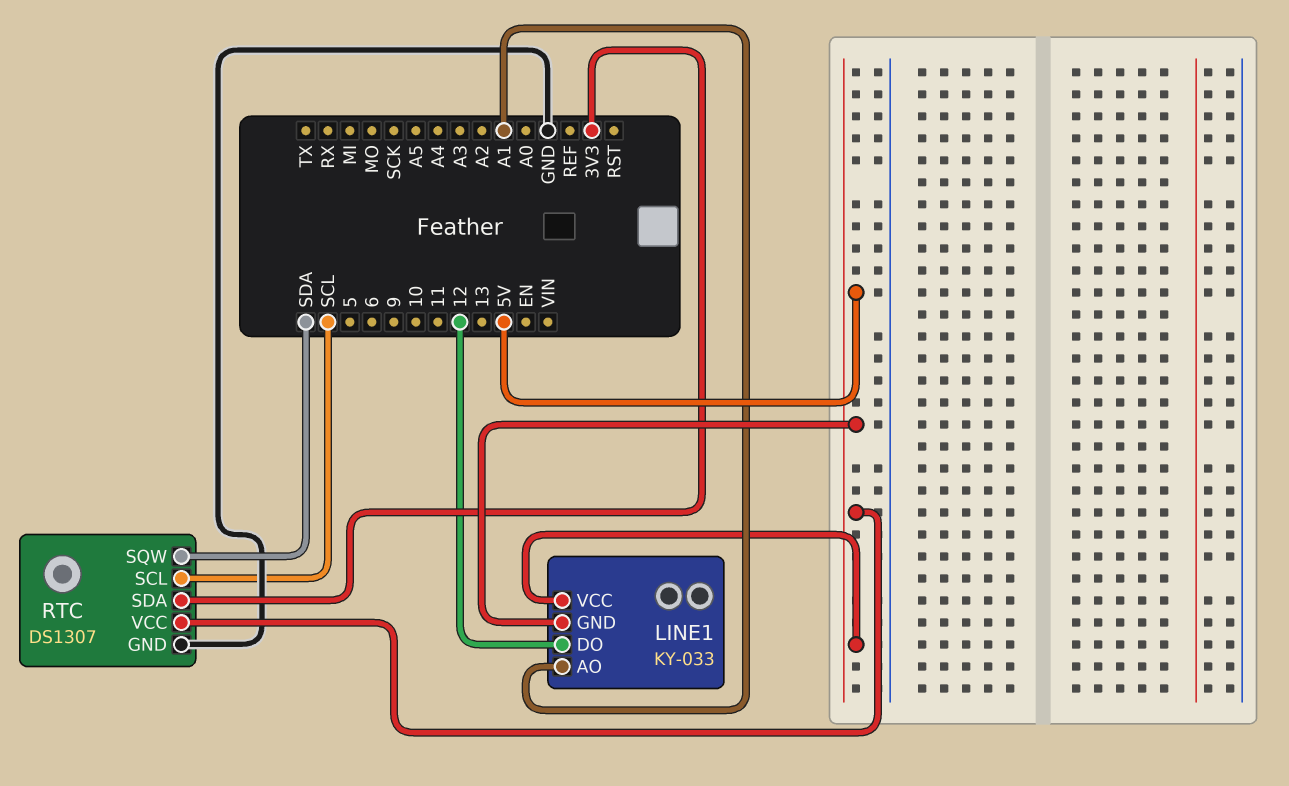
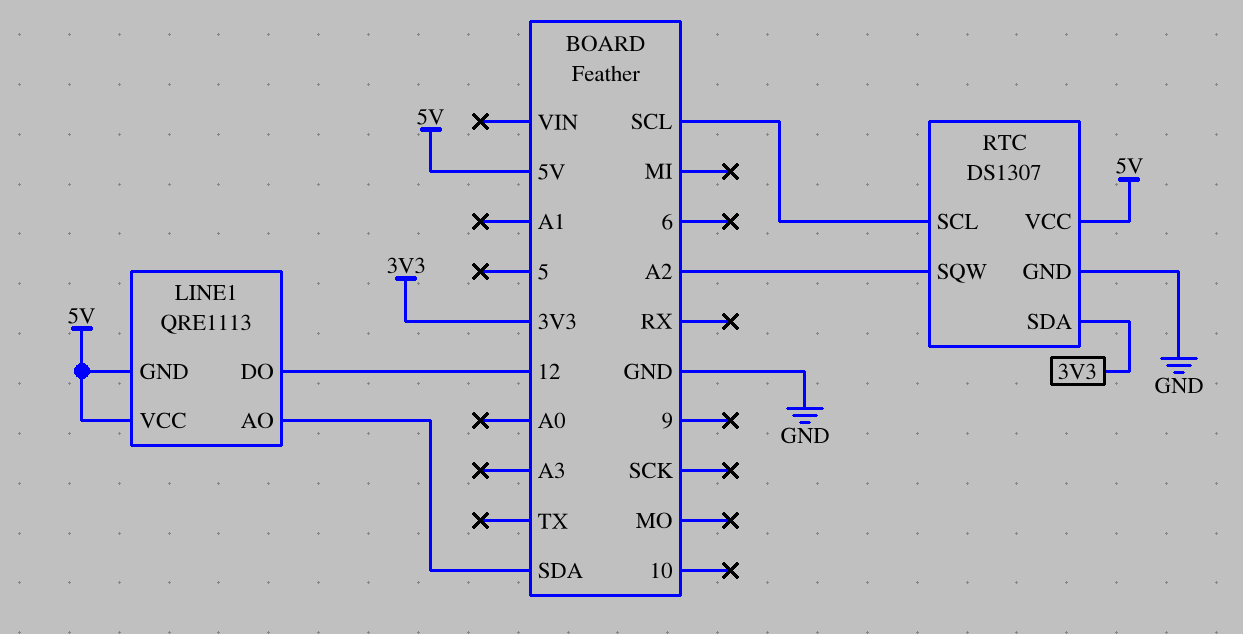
LINE1: KY-033 -> QRE1113
LINE1 pin AO: A1 -> SDA
RTC pin SQW: SDA -> A2

